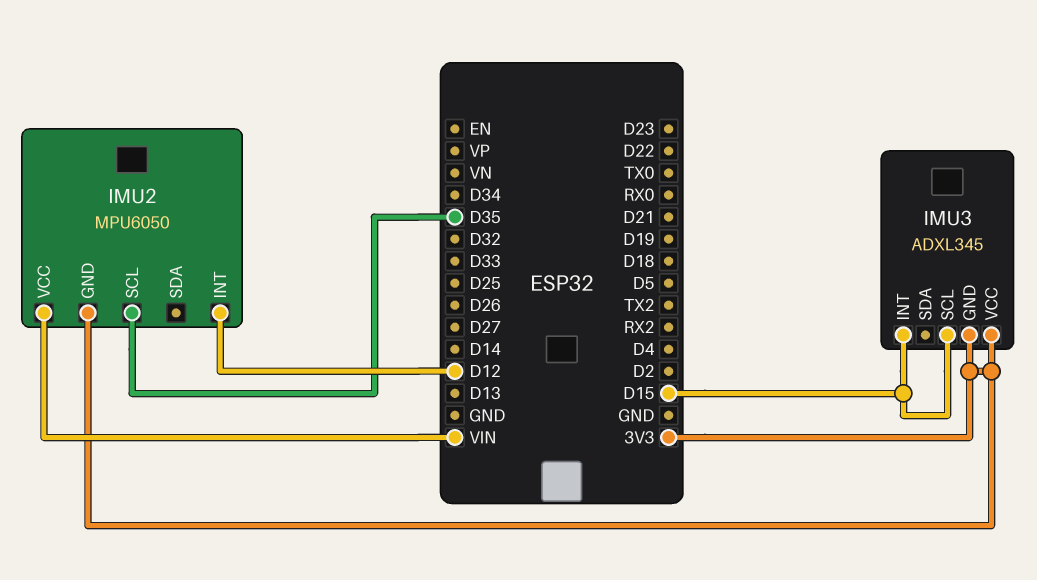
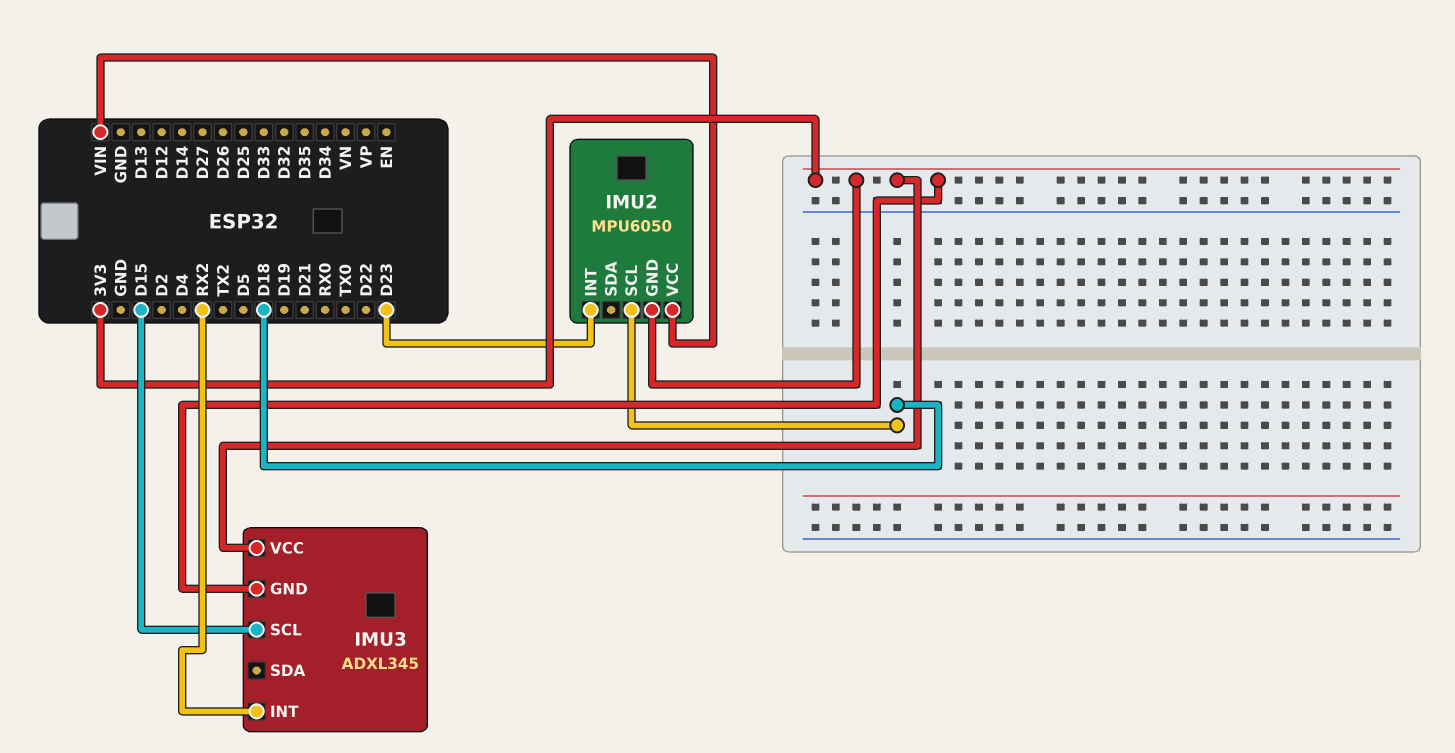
IMU2 pin INT: D12 -> D23
IMU2 pin SCL: D35 -> D18
IMU3 pin INT: D15 -> RX2

